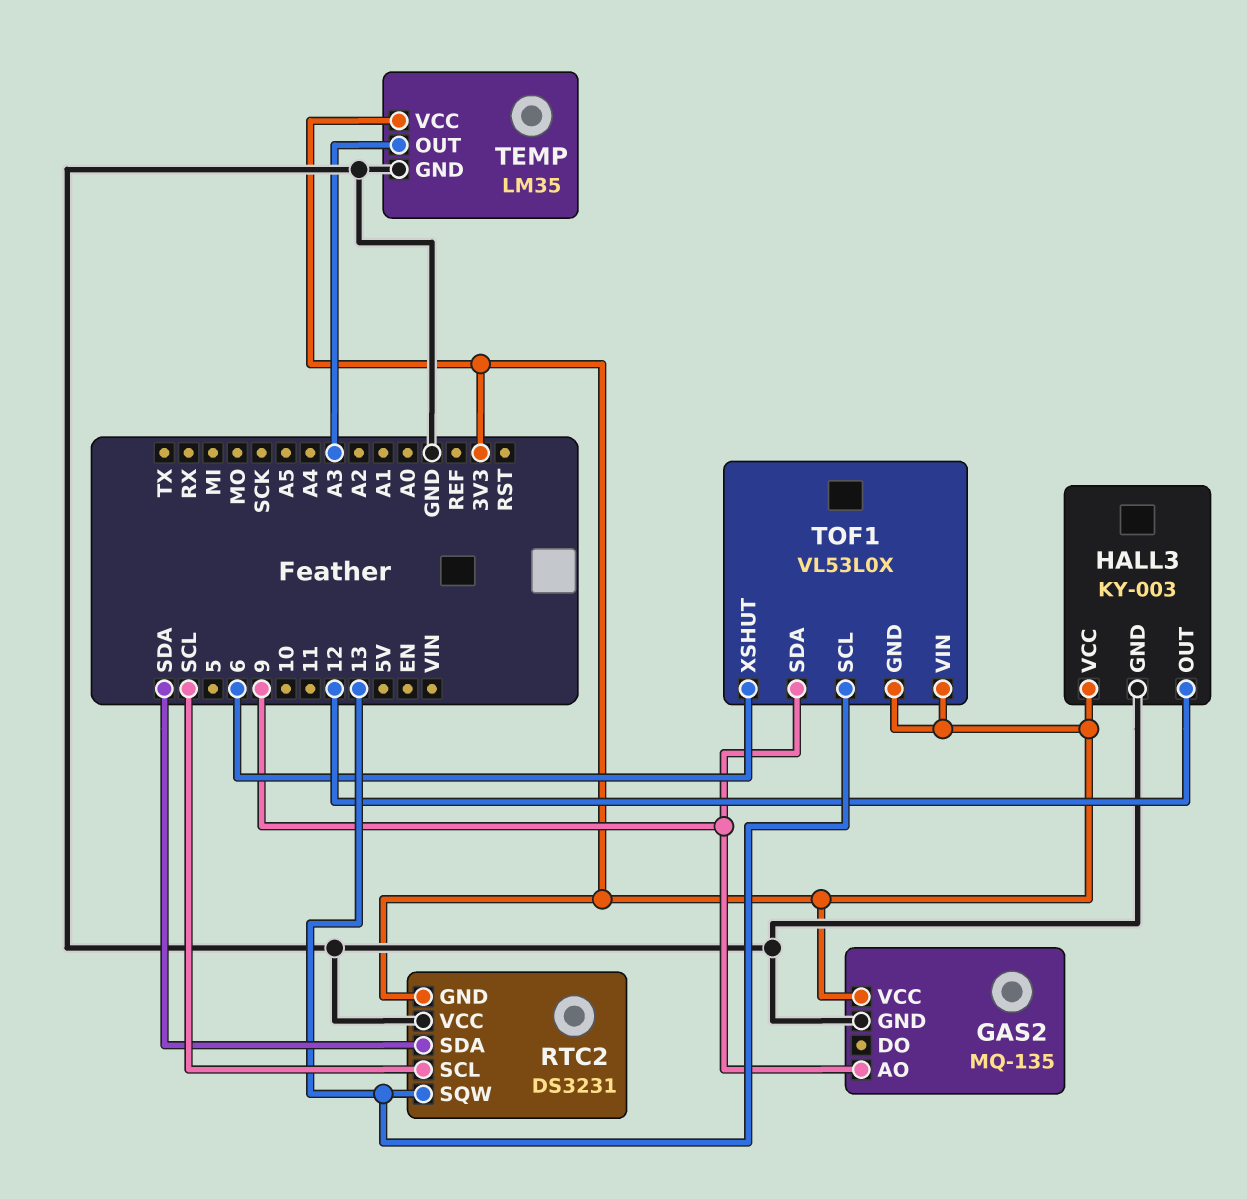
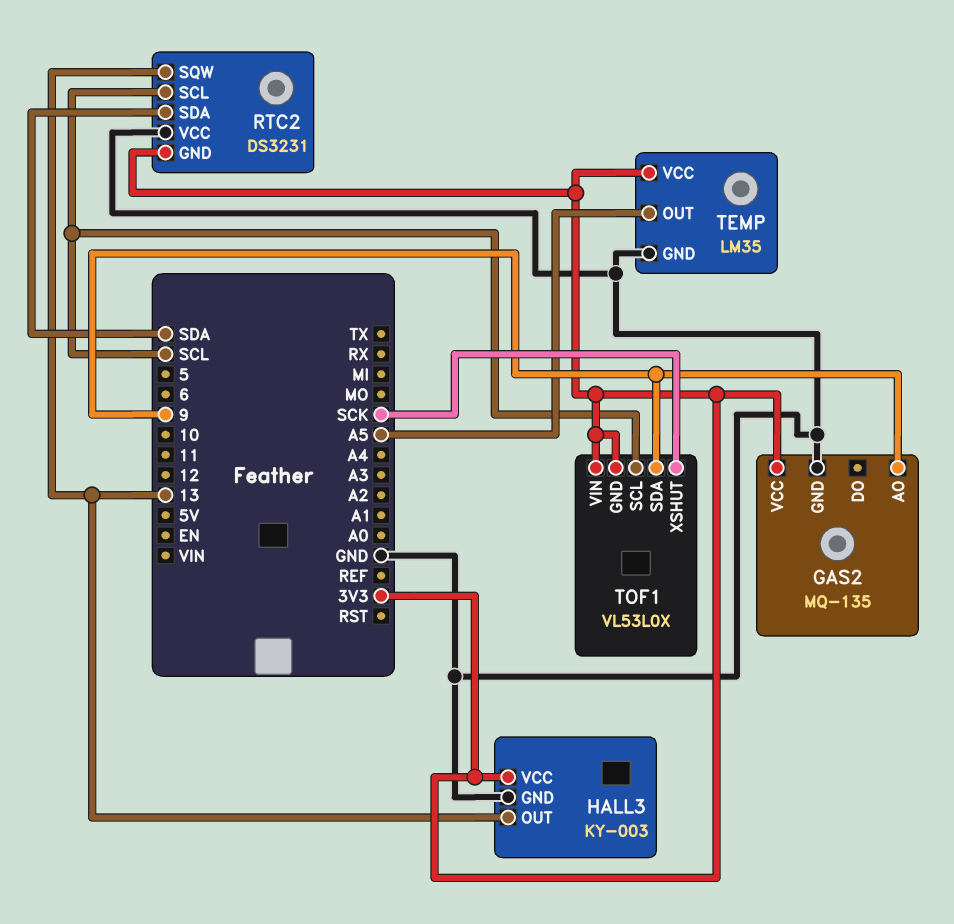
HALL3 pin OUT: 12 -> 13
TEMP pin OUT: A3 -> A5
TOF1 pin SCL: 13 -> SCL
TOF1 pin XSHUT: 6 -> SCK

